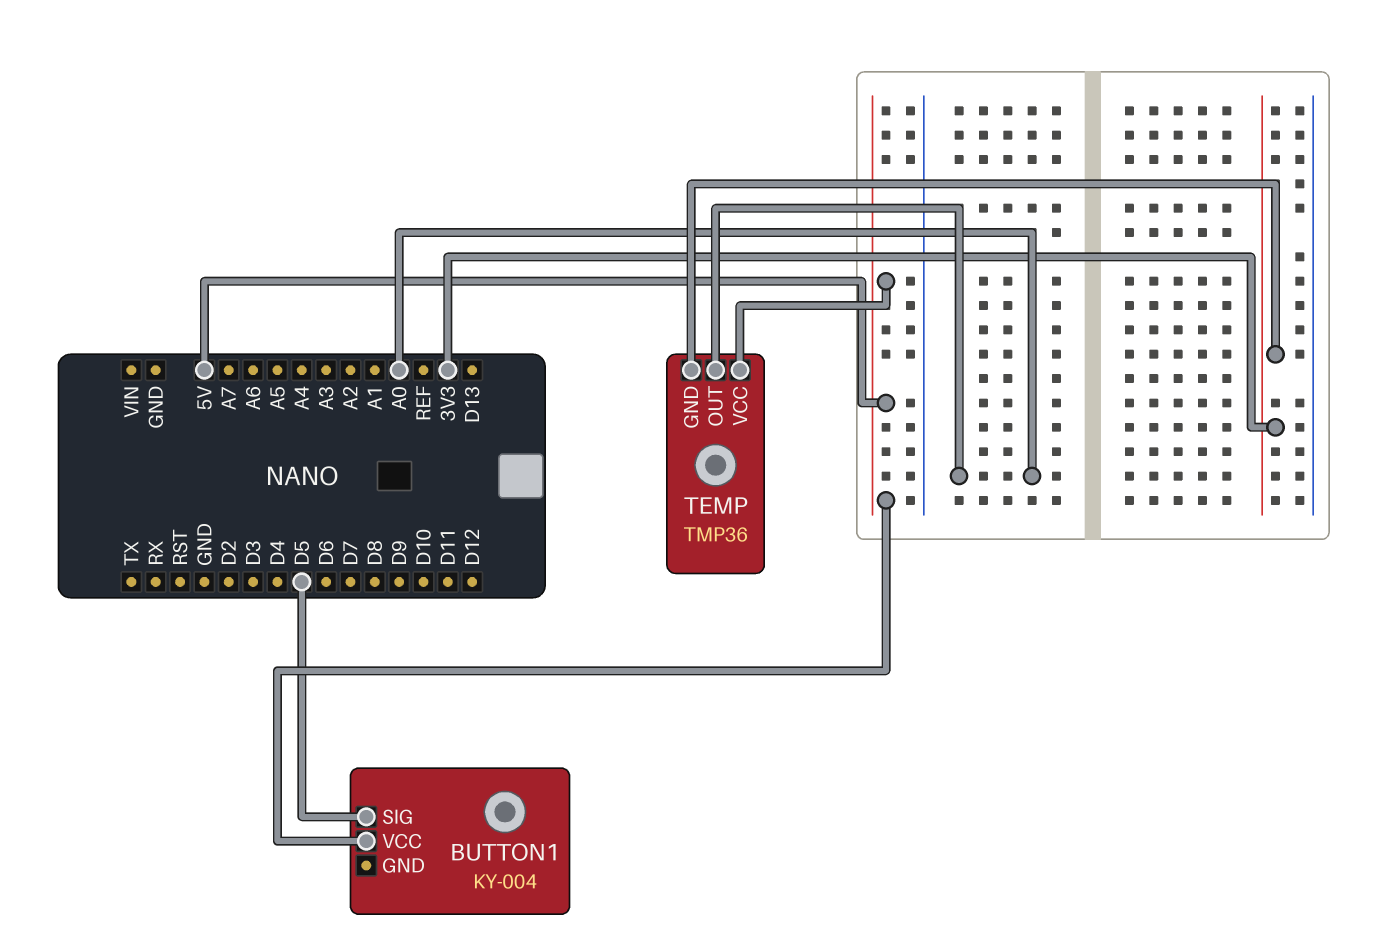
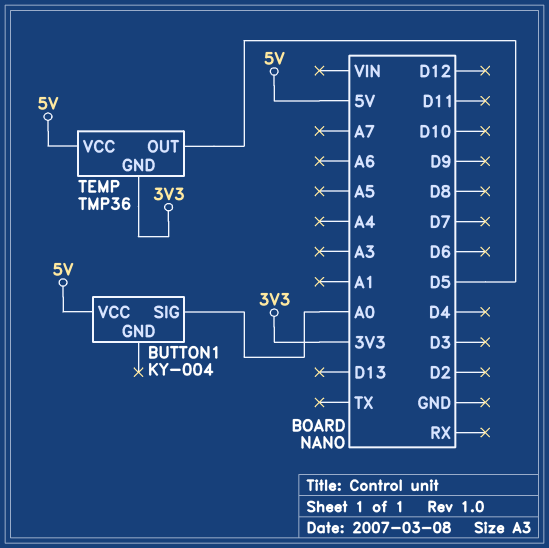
BUTTON1 pin SIG: D5 -> A0
TEMP pin OUT: A0 -> D5

